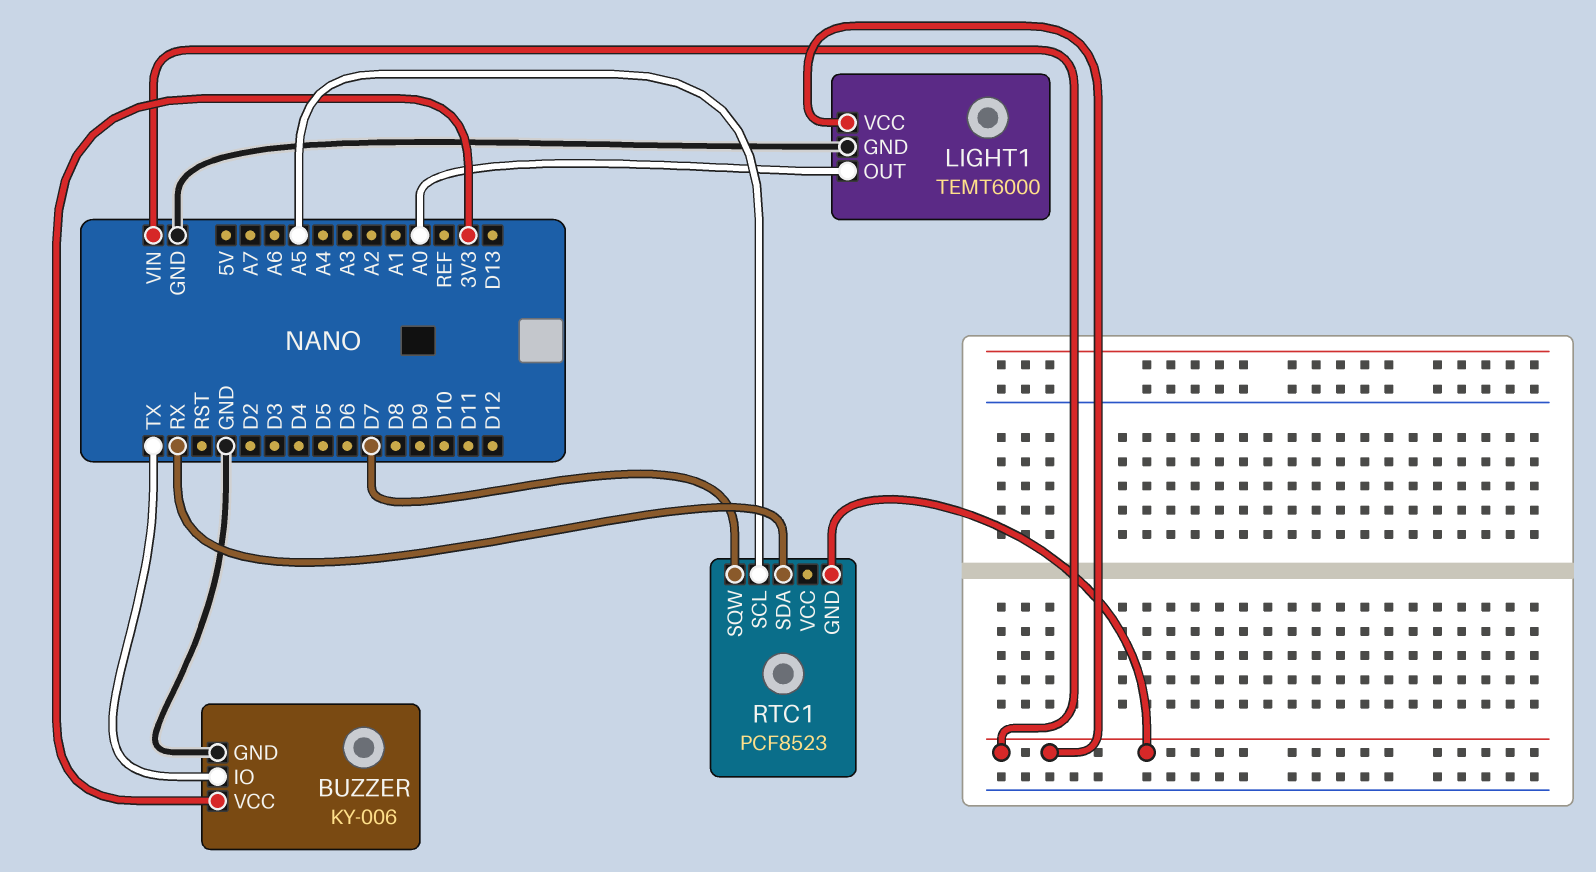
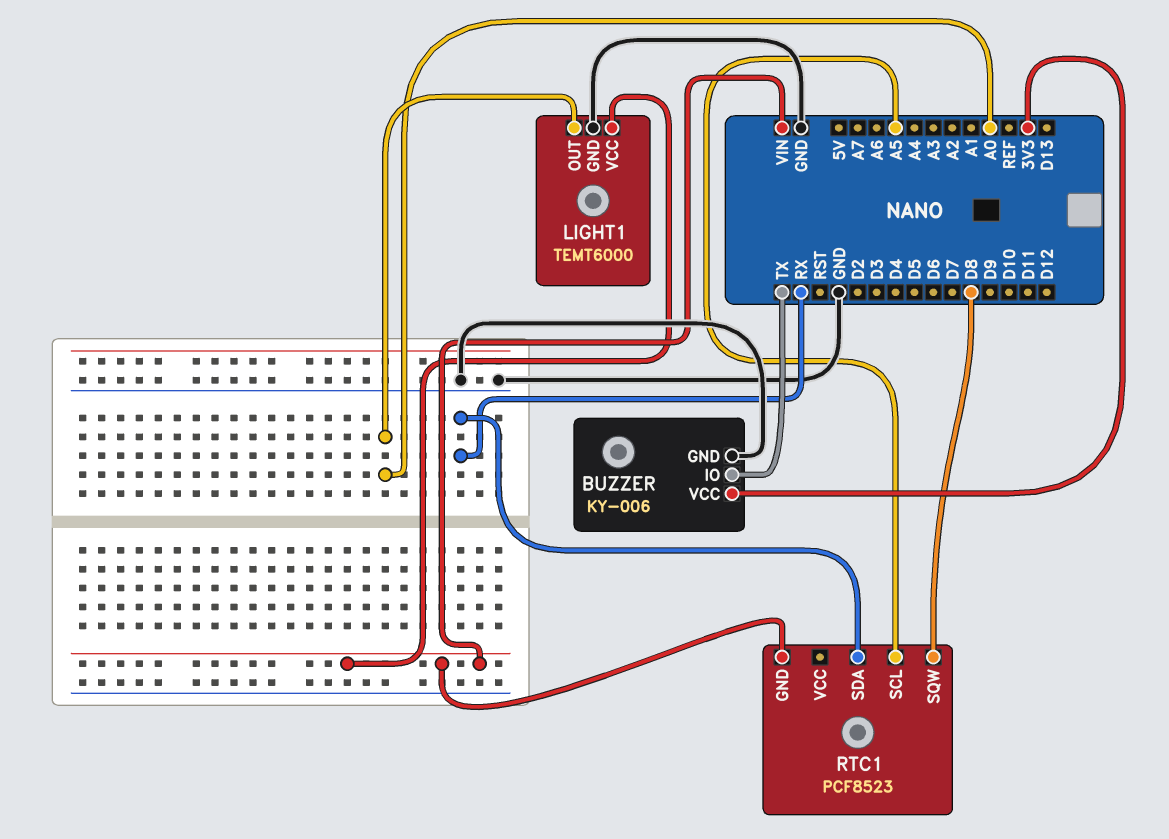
RTC1 pin SQW: D7 -> D8

